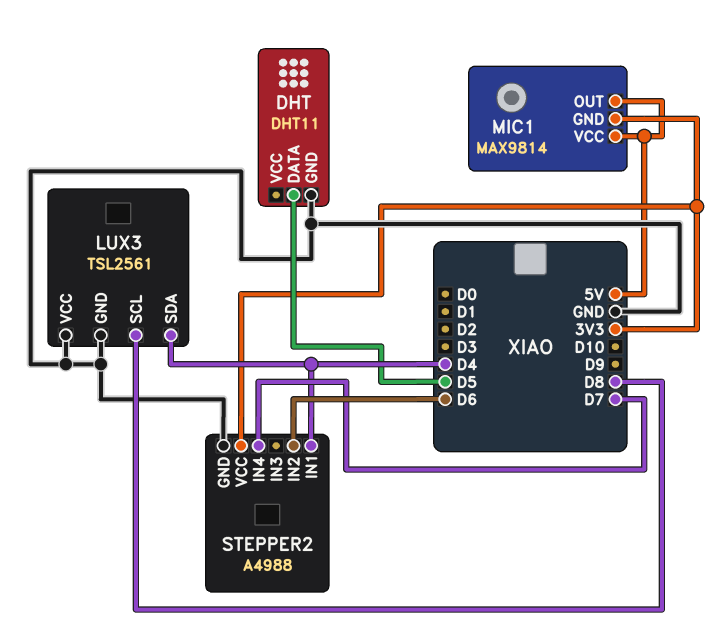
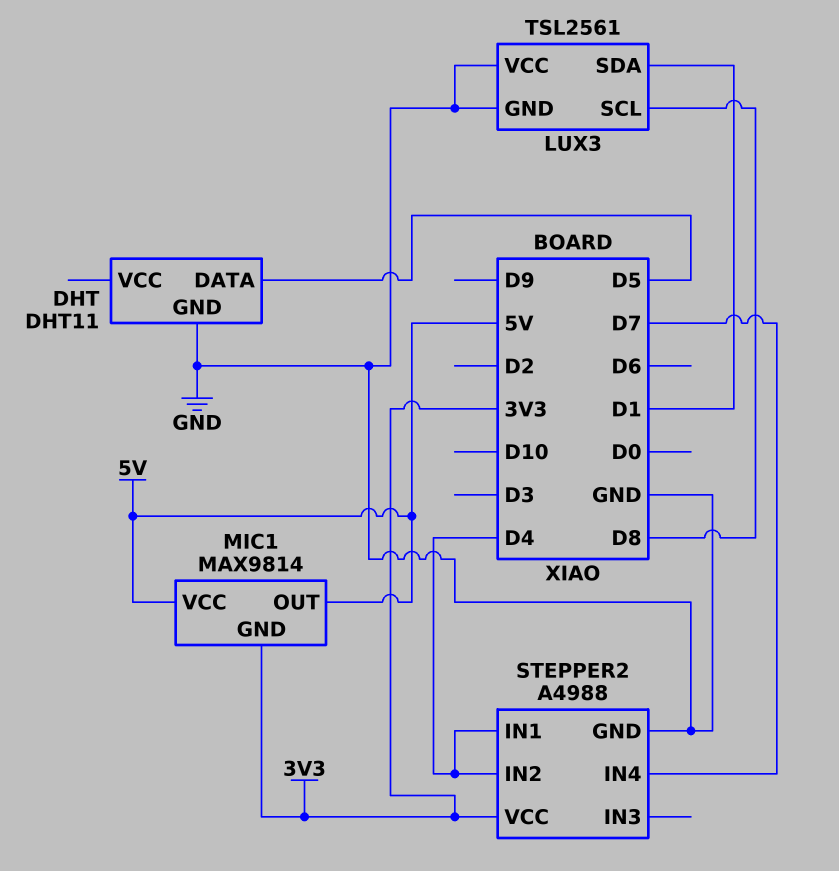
LUX3 pin SDA: D4 -> D1
STEPPER2 pin IN2: D6 -> D4

